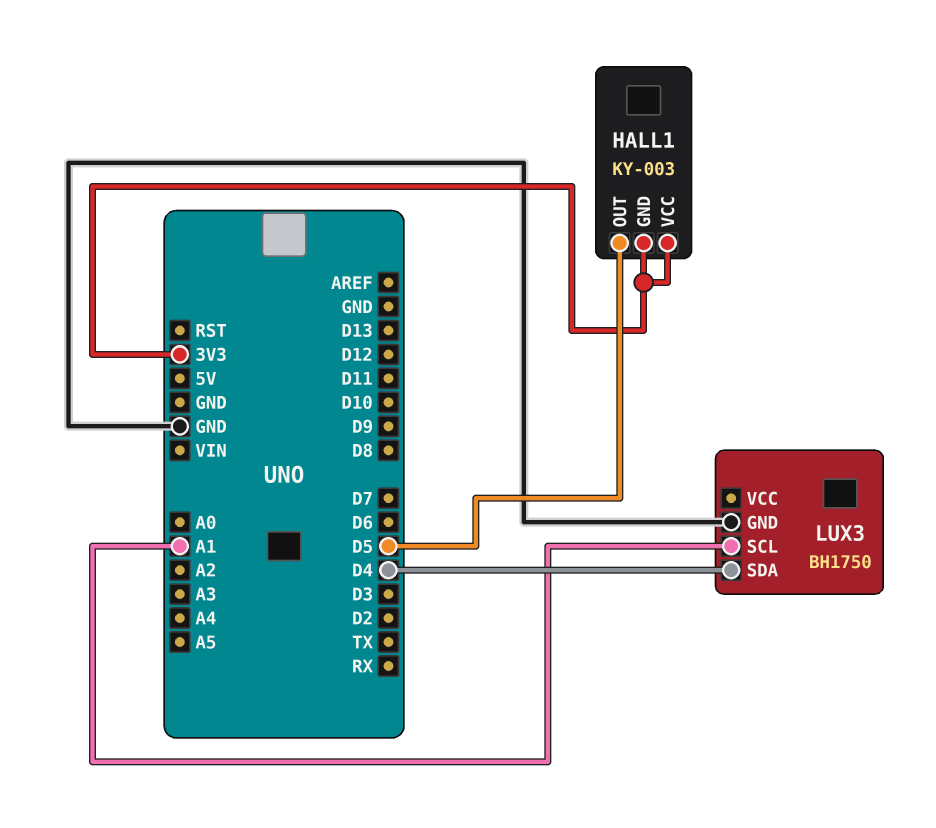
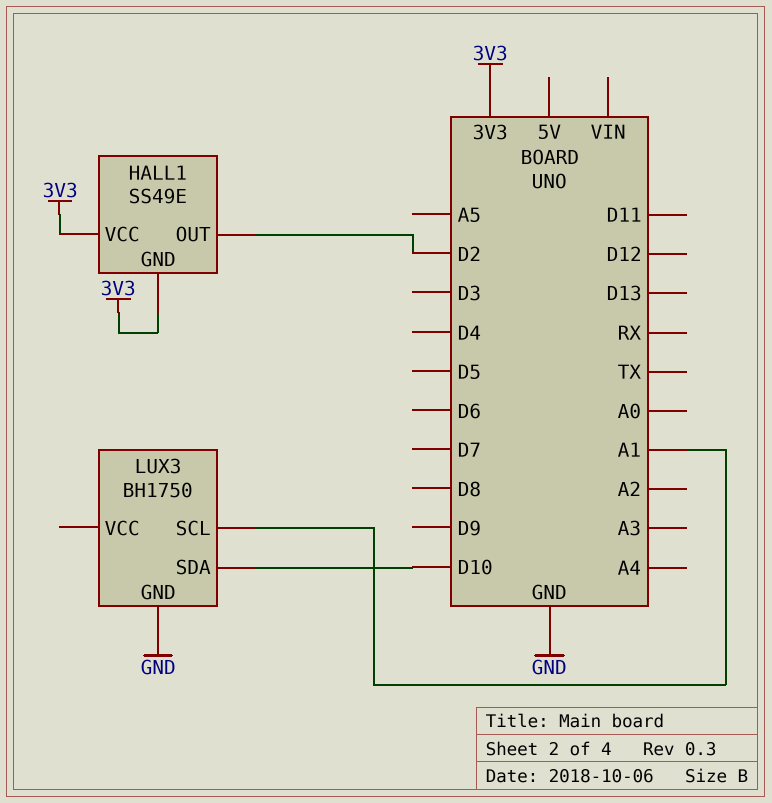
HALL1: KY-003 -> SS49E
HALL1 pin OUT: D5 -> D2
LUX3 pin SDA: D4 -> D10

